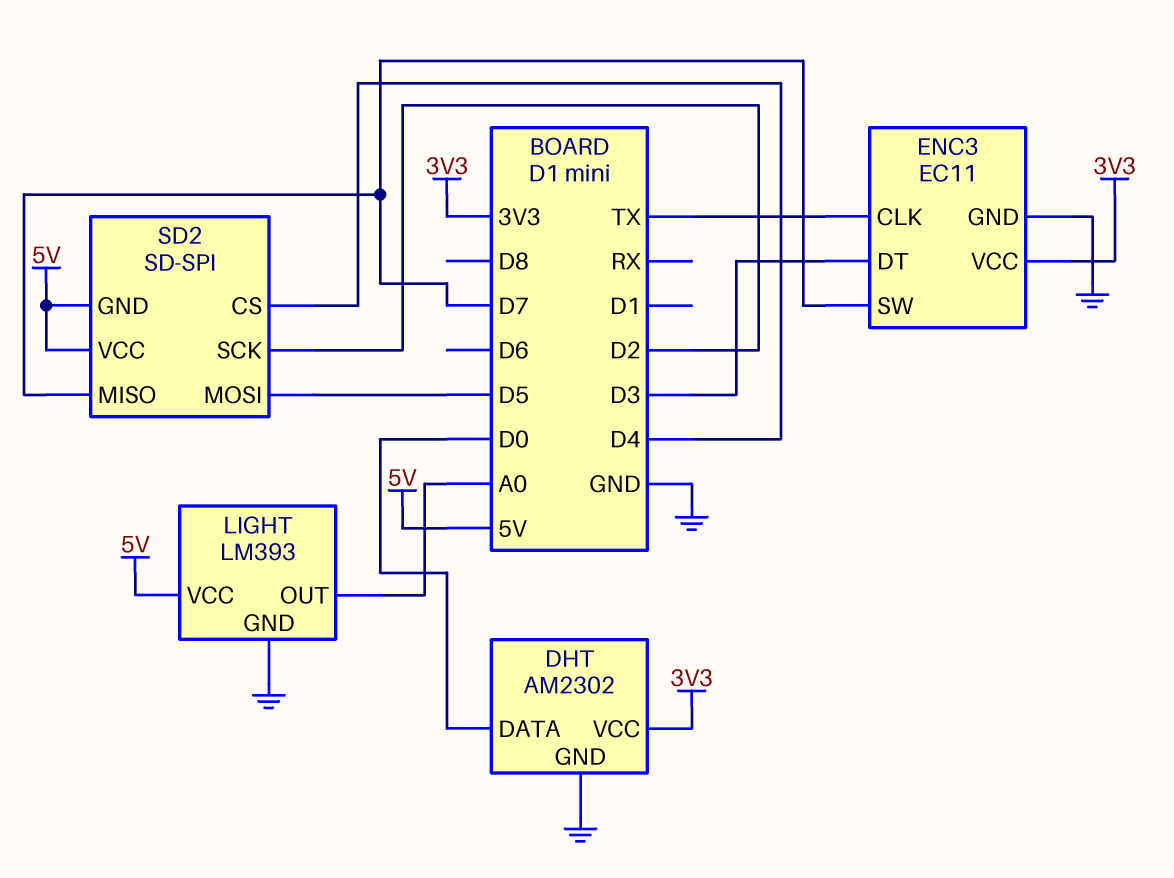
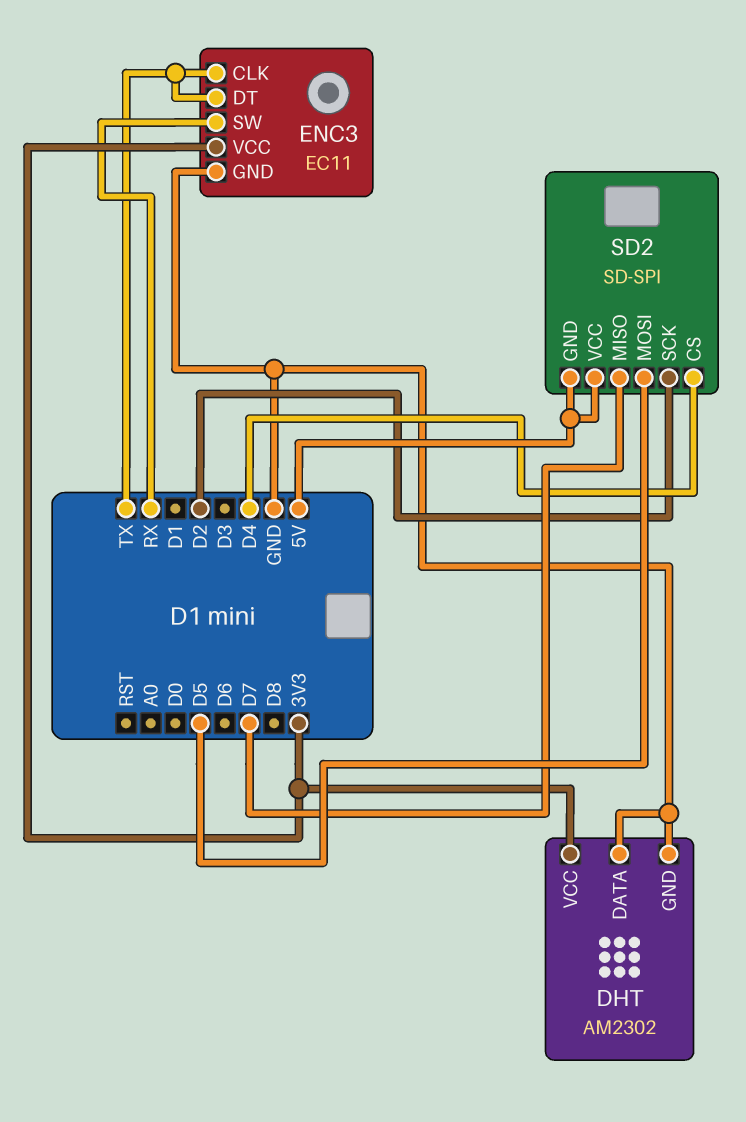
DHT pin DATA: D0 -> GND
ENC3 pin DT: D3 -> TX
ENC3 pin SW: D7 -> RX
LIGHT: LM393 -> none
LIGHT pin GND: GND -> none
LIGHT pin OUT: A0 -> none
LIGHT pin VCC: 5V -> none

